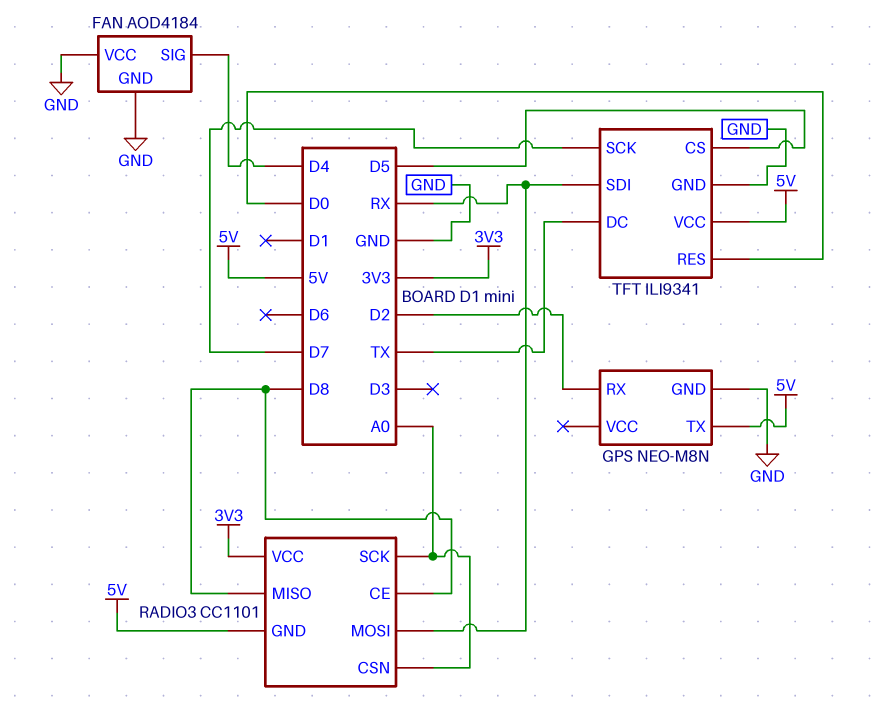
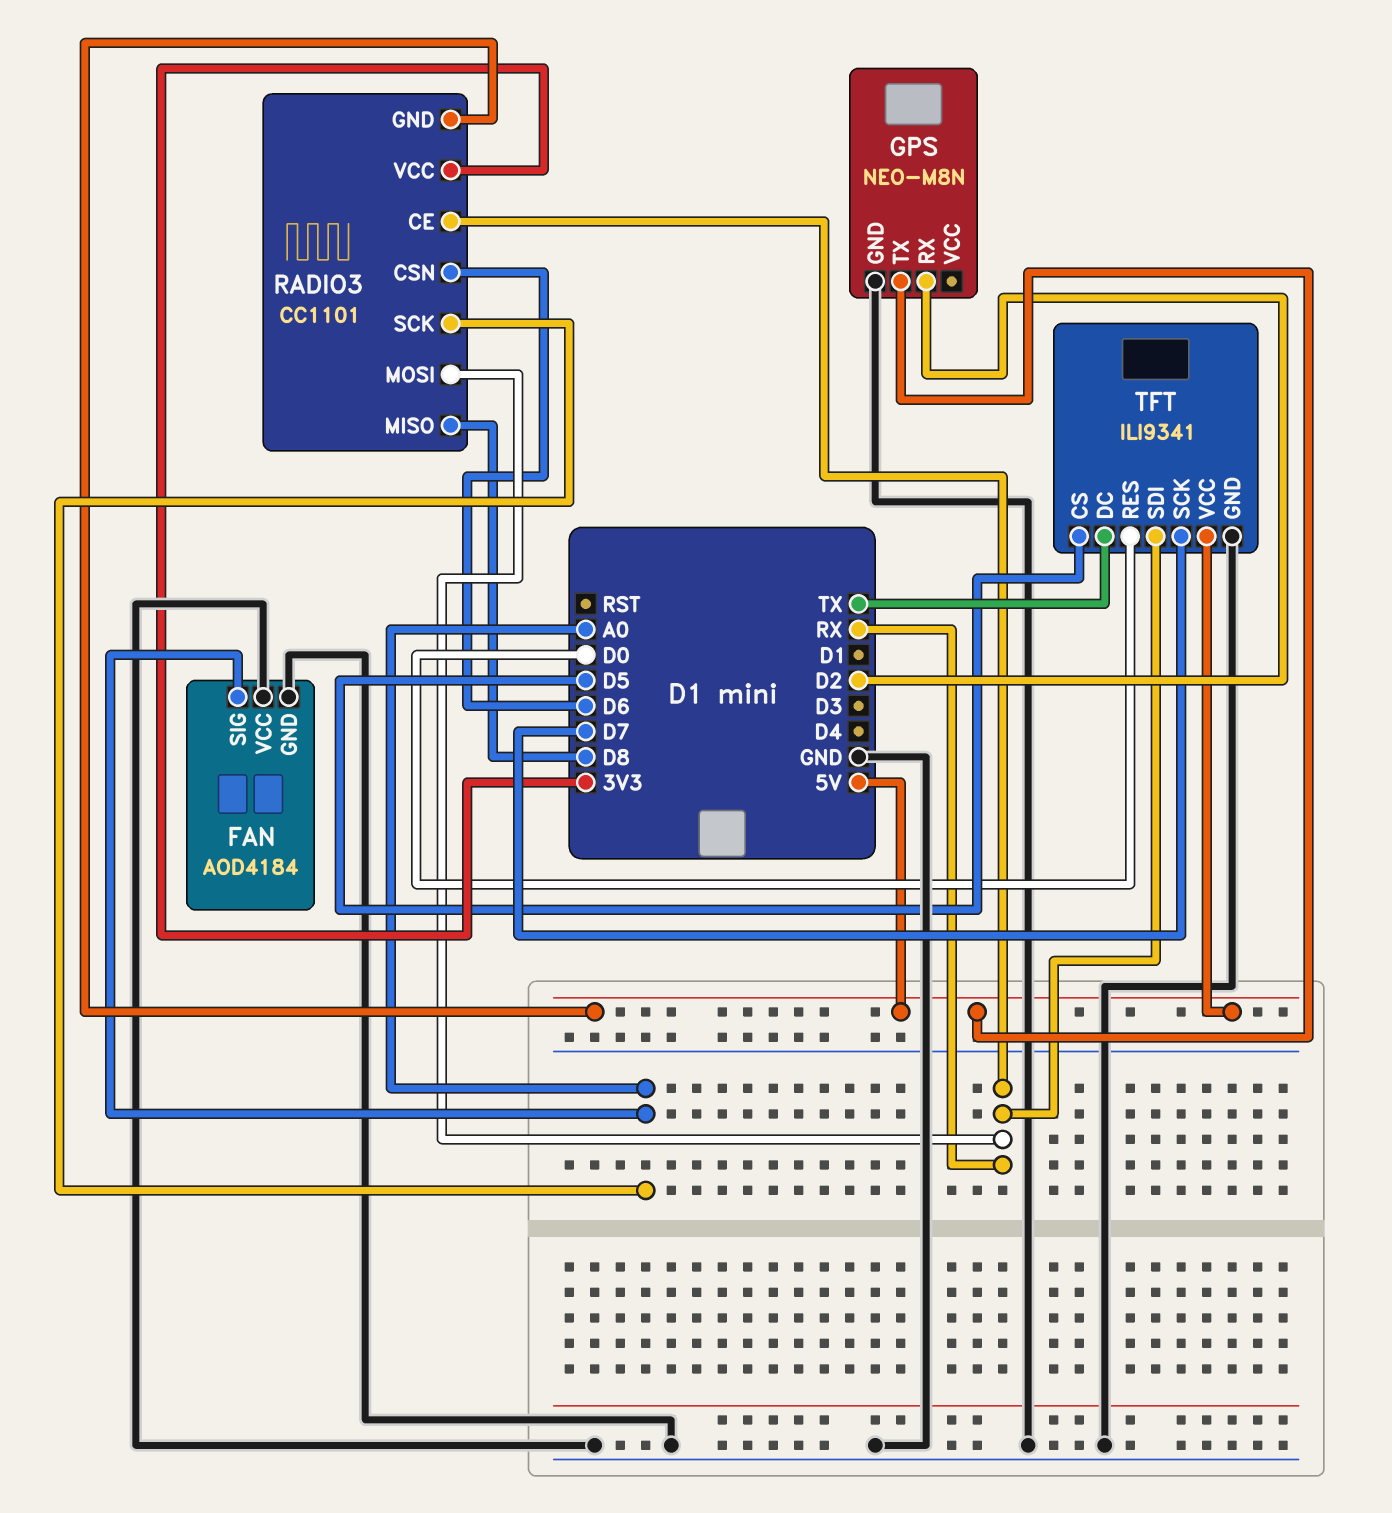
FAN pin SIG: D4 -> A0
RADIO3 pin CE: D8 -> RX
RADIO3 pin CSN: A0 -> D6

